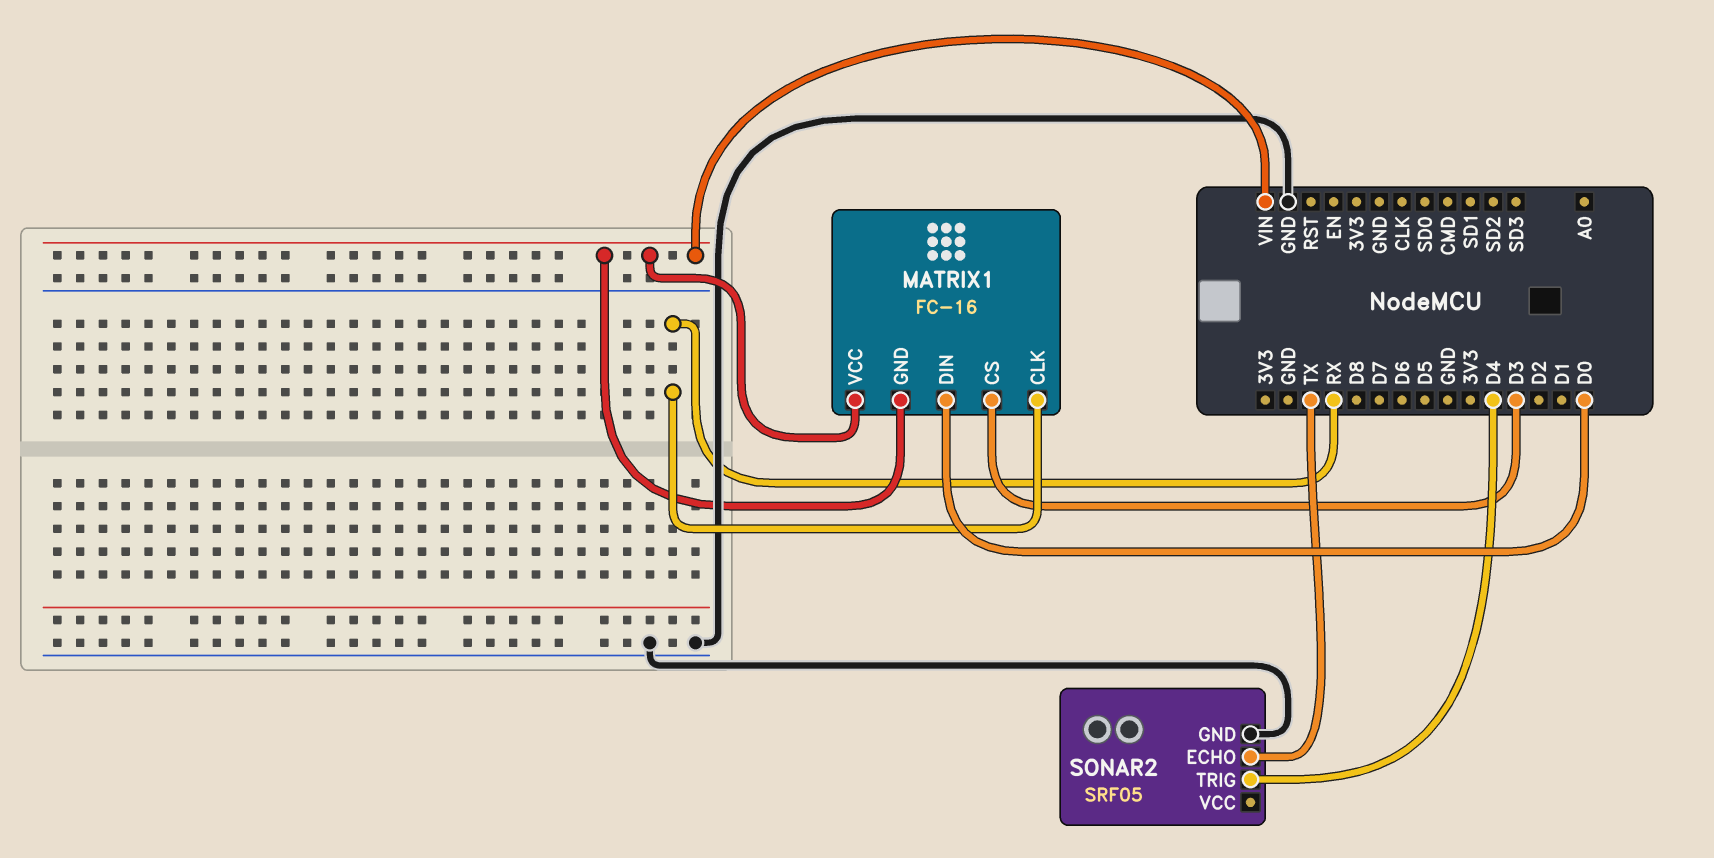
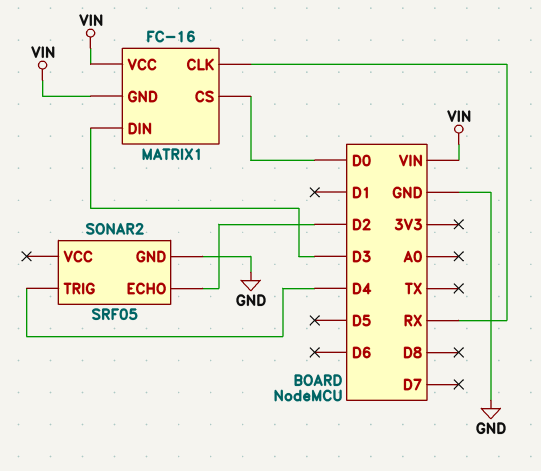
MATRIX1 pin CS: D3 -> D0
MATRIX1 pin DIN: D0 -> D3
SONAR2 pin ECHO: TX -> D2

